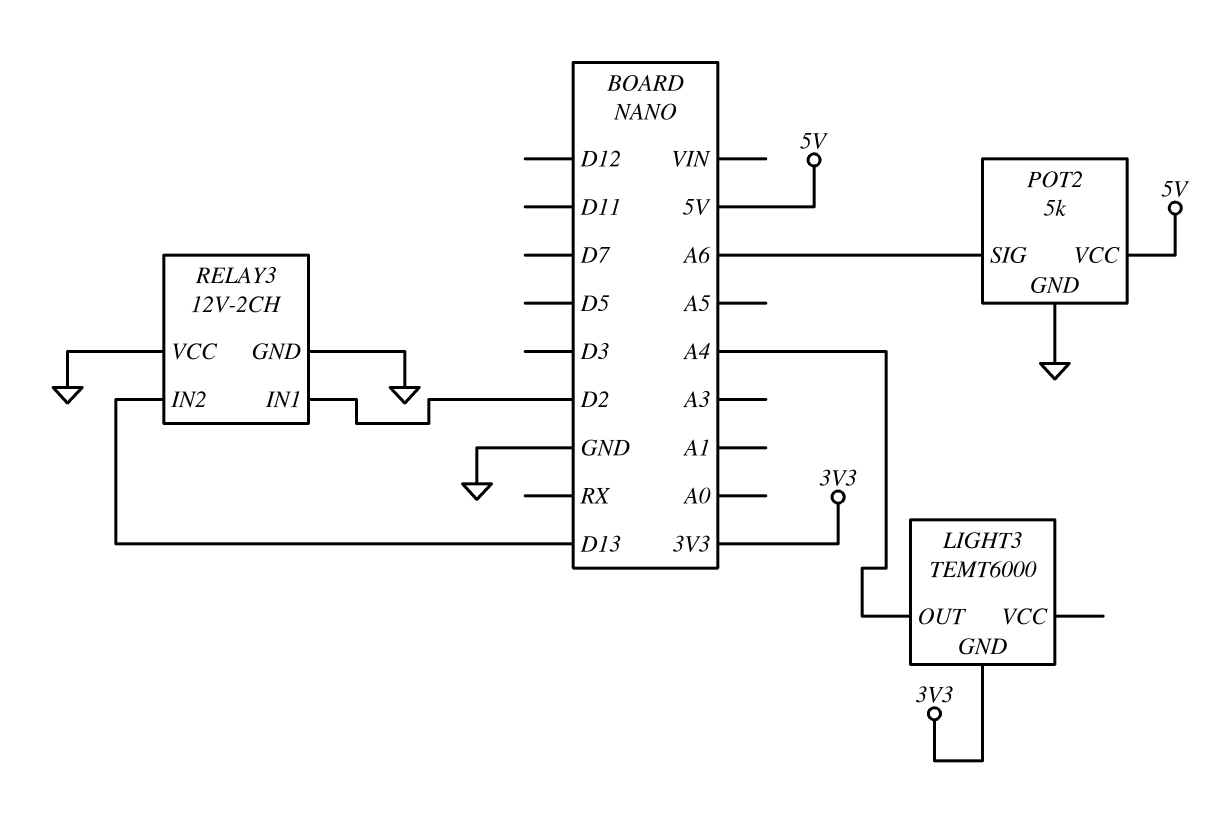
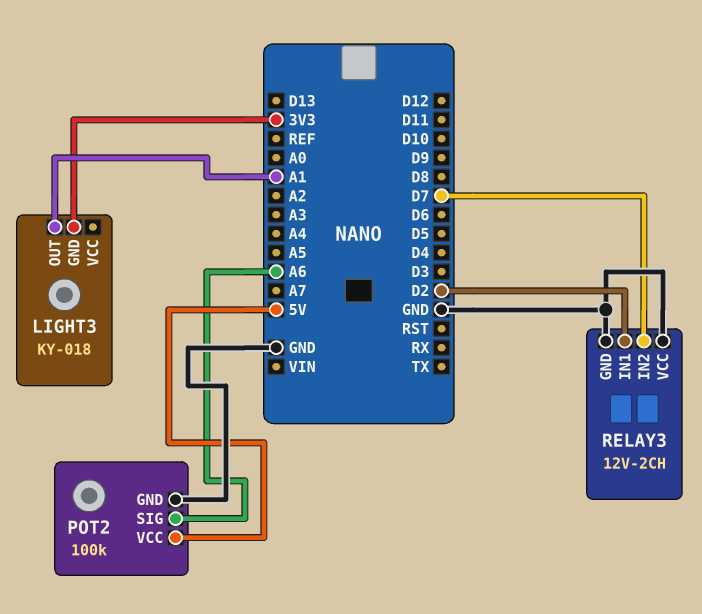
LIGHT3: TEMT6000 -> KY-018
LIGHT3 pin OUT: A4 -> A1
POT2: 5k -> 100k
RELAY3 pin IN2: D13 -> D7

